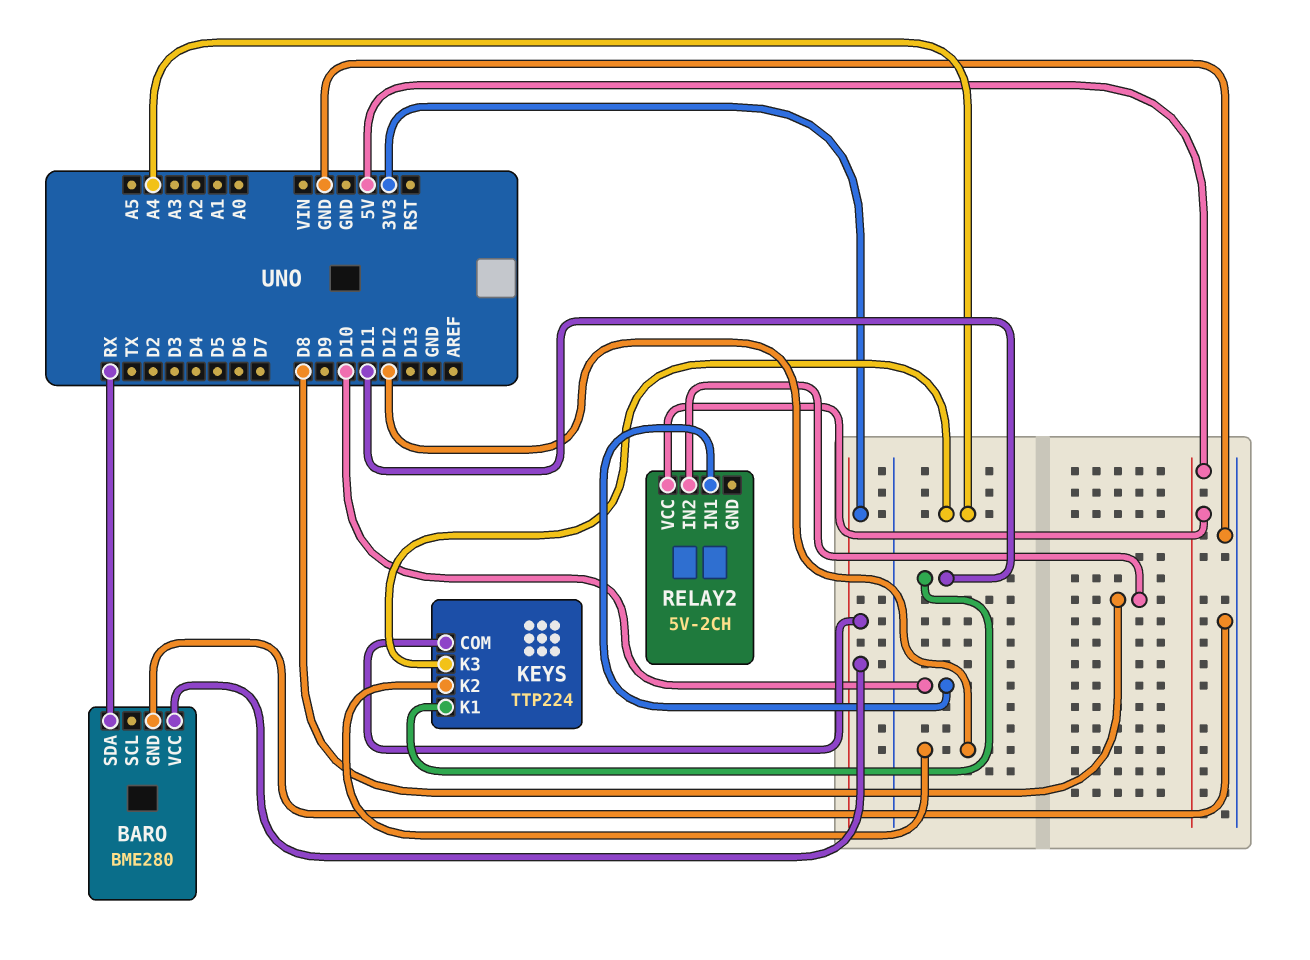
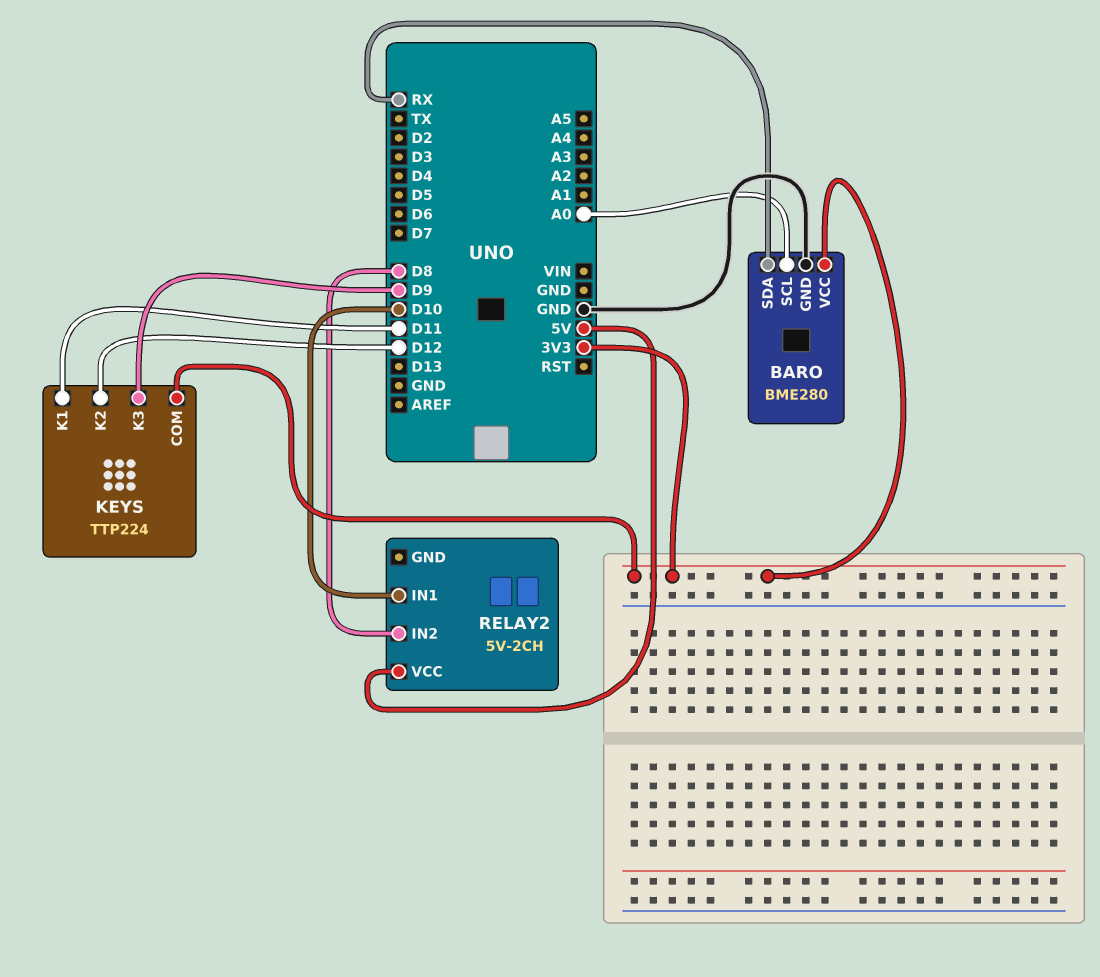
BARO pin SCL: none -> A0
KEYS pin K3: A4 -> D9

